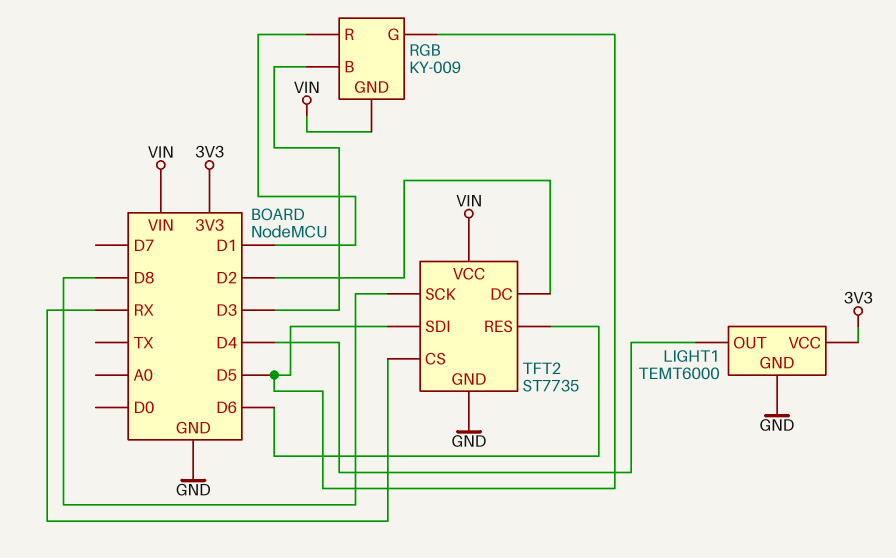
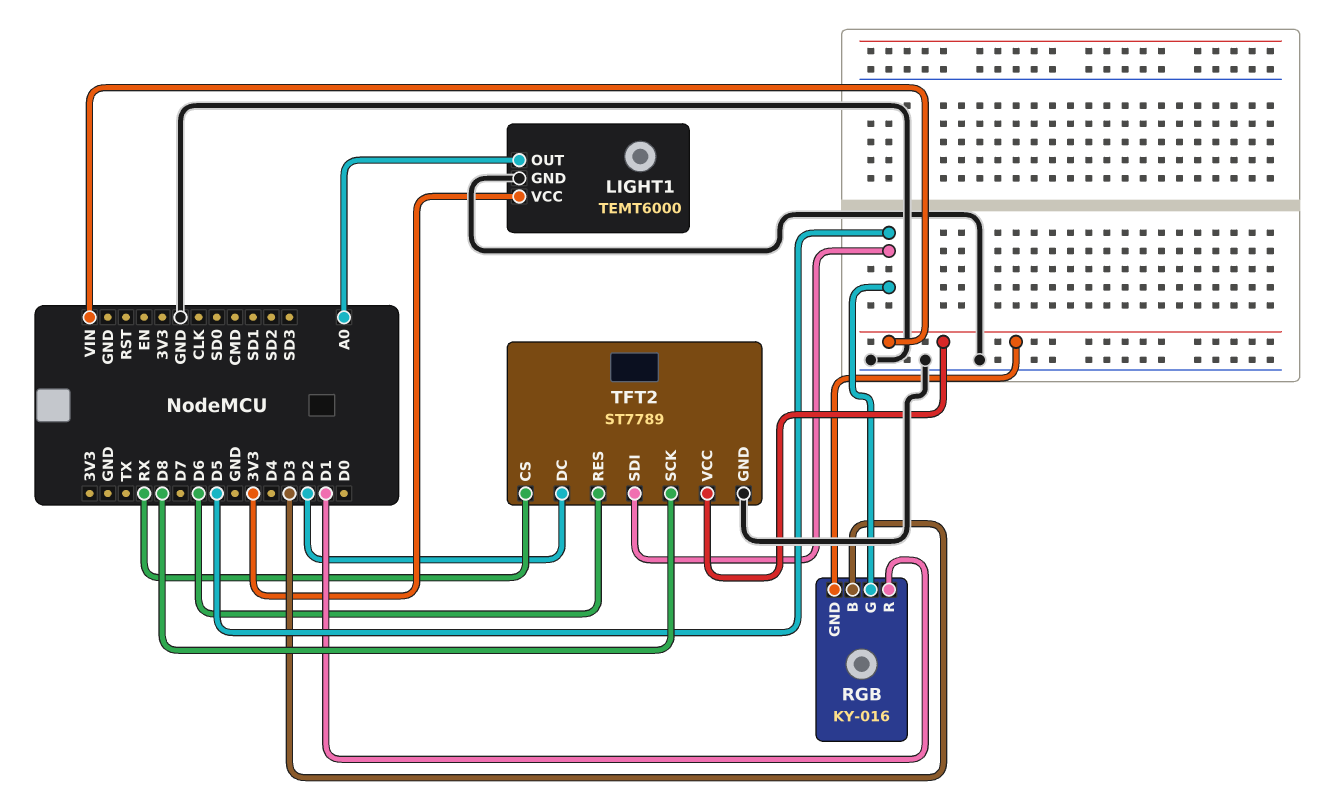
LIGHT1 pin OUT: D4 -> A0
RGB: KY-009 -> KY-016
TFT2: ST7735 -> ST7789

